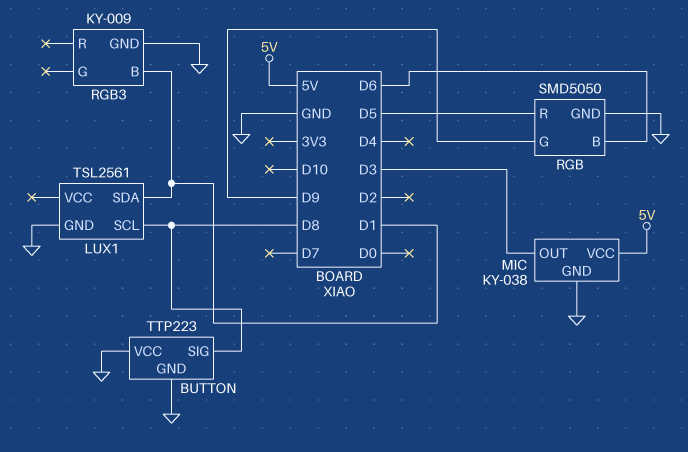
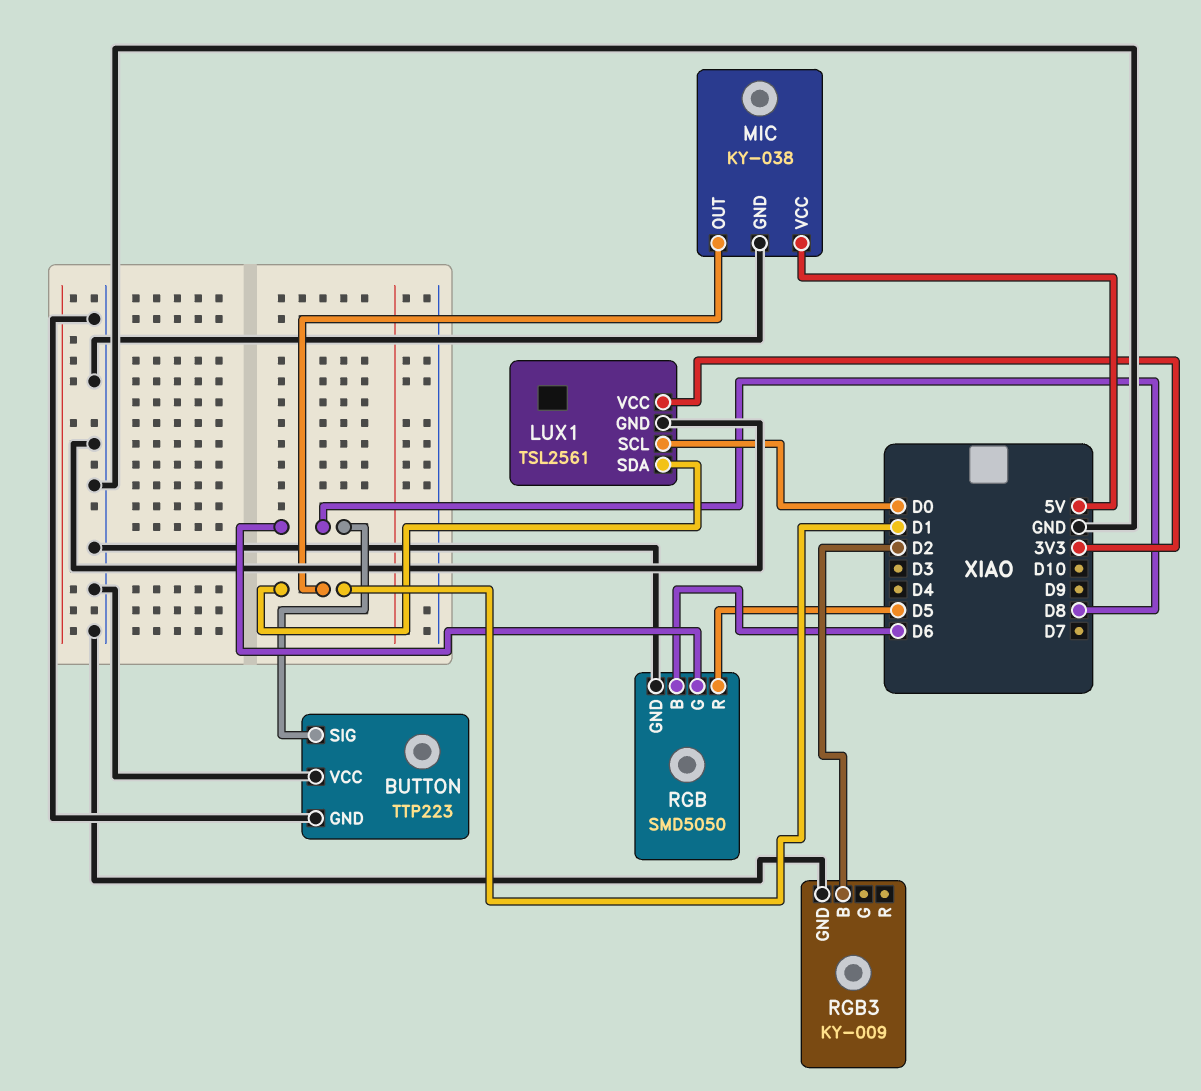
LUX1 pin SCL: D8 -> D0
LUX1 pin VCC: none -> 3V3
MIC pin OUT: D3 -> D1
RGB pin G: D9 -> D8
RGB3 pin B: D1 -> D2

